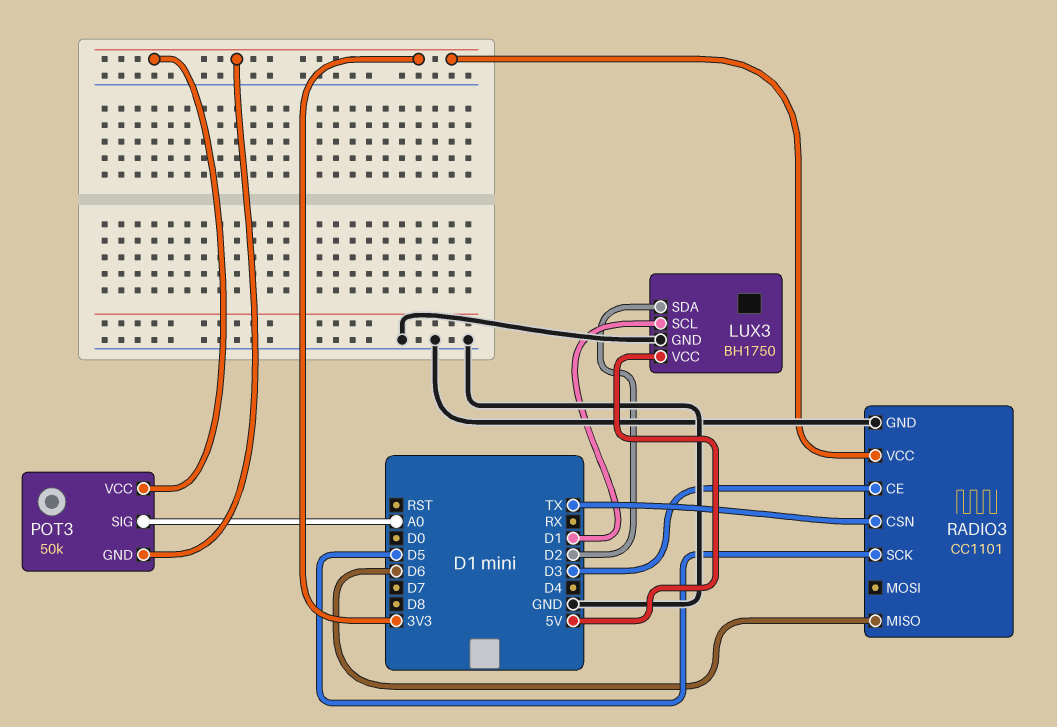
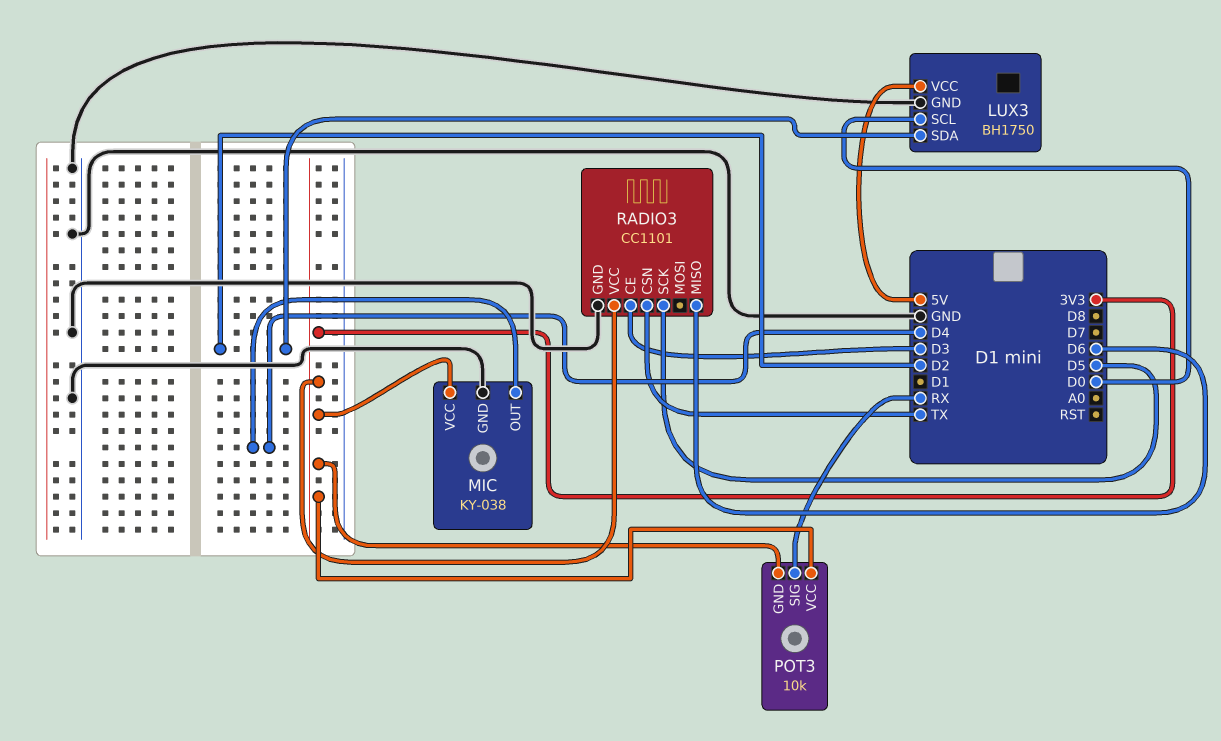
LUX3 pin SCL: D1 -> D0
MIC: none -> KY-038
MIC pin GND: none -> GND
MIC pin OUT: none -> D4
MIC pin VCC: none -> 3V3
POT3: 50k -> 10k
POT3 pin SIG: A0 -> RX

